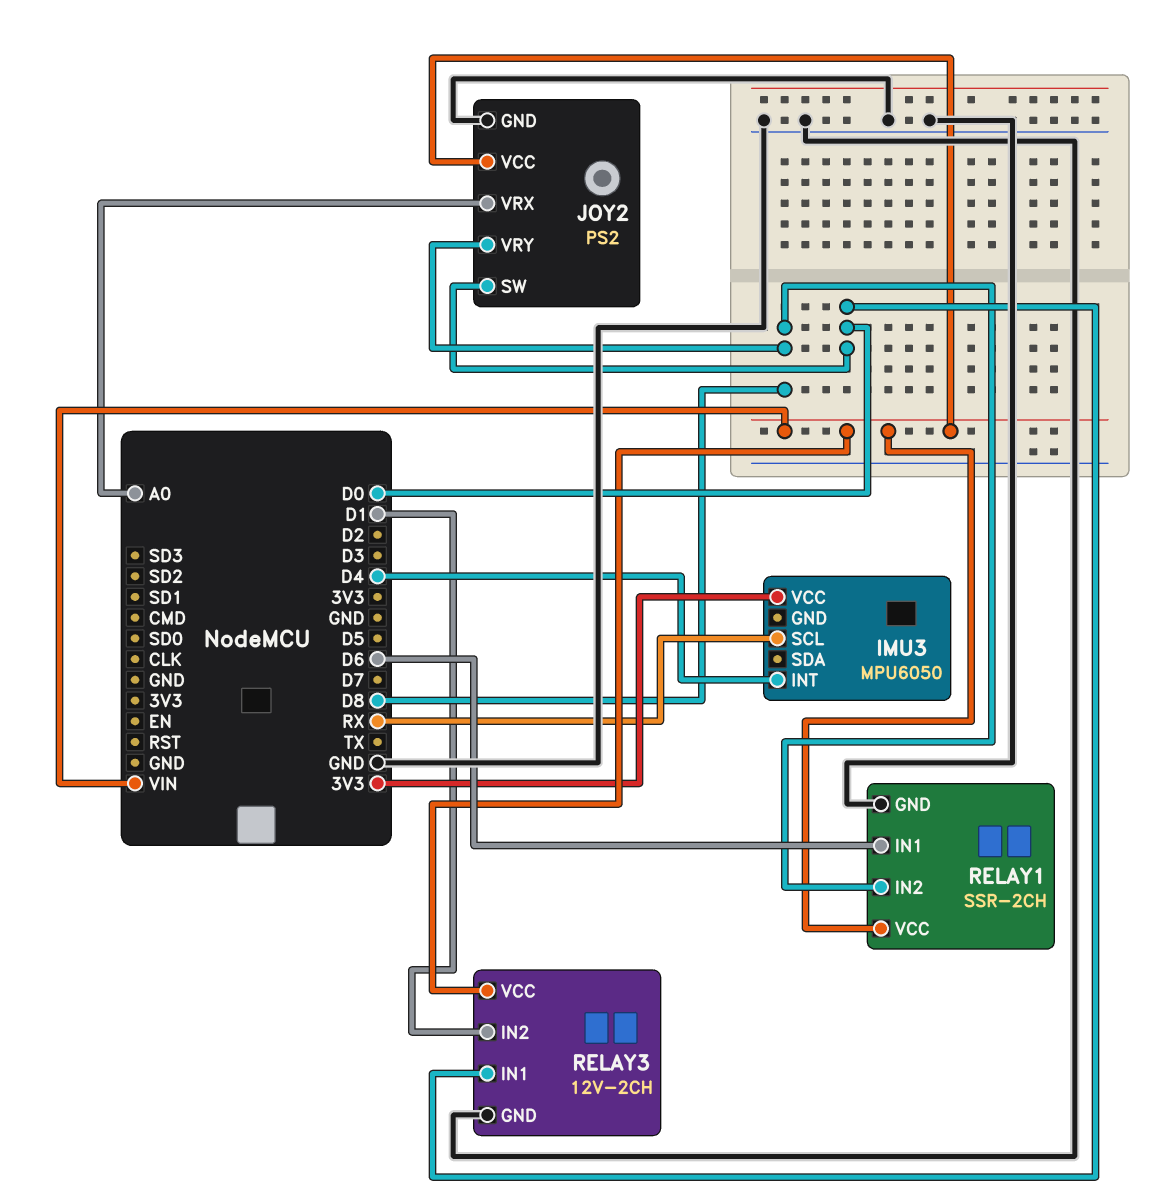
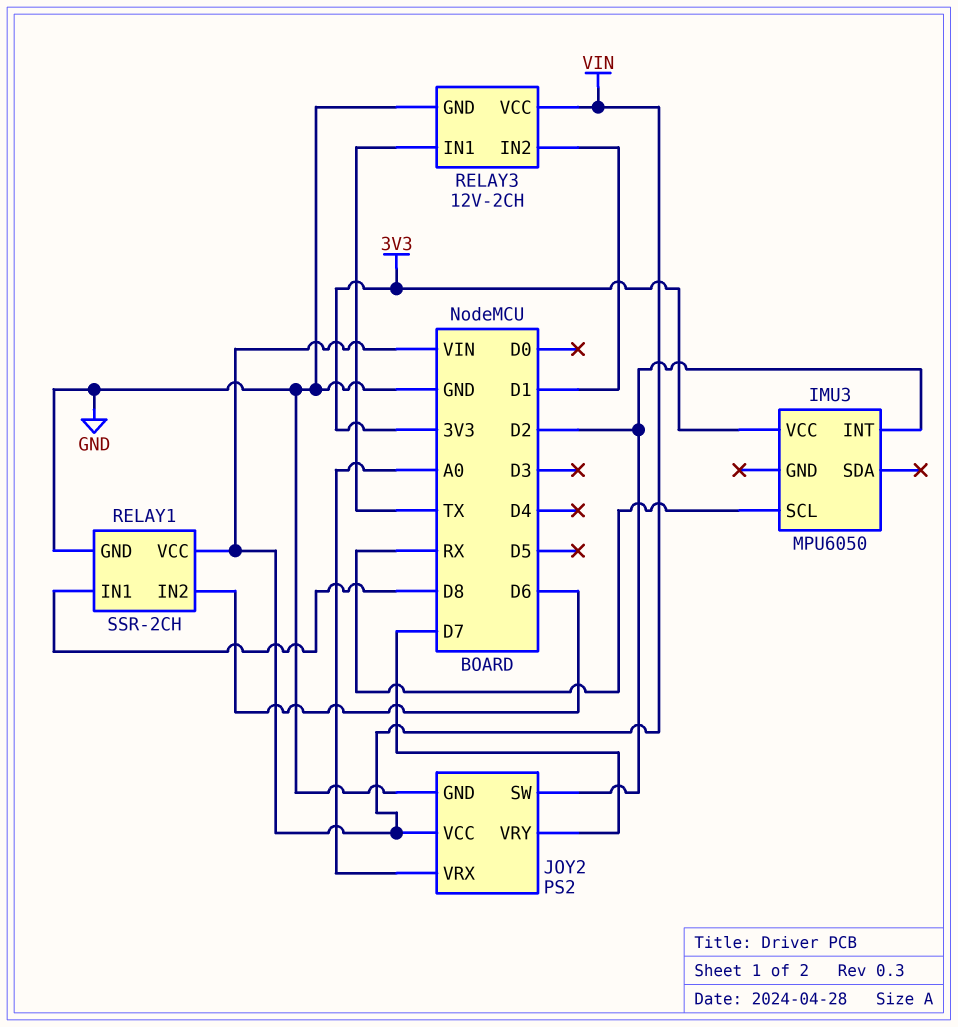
IMU3 pin INT: D4 -> D2
JOY2 pin SW: D0 -> D2
JOY2 pin VRY: D8 -> D7
RELAY1 pin IN1: D6 -> D8
RELAY1 pin IN2: D8 -> D6
RELAY3 pin IN1: D0 -> TX

